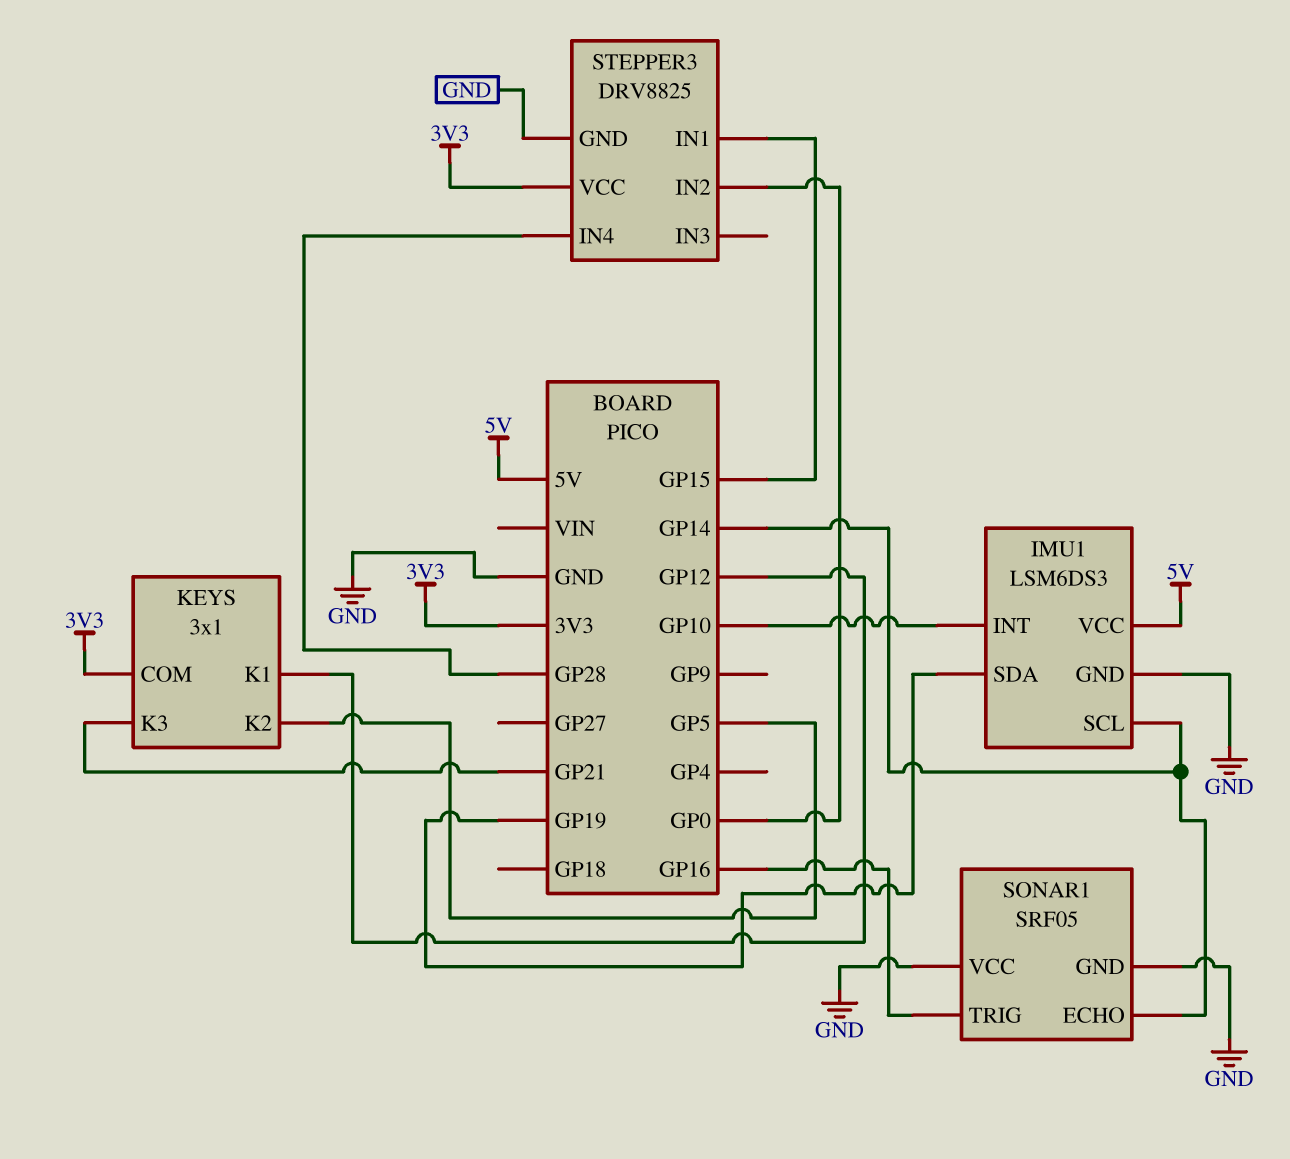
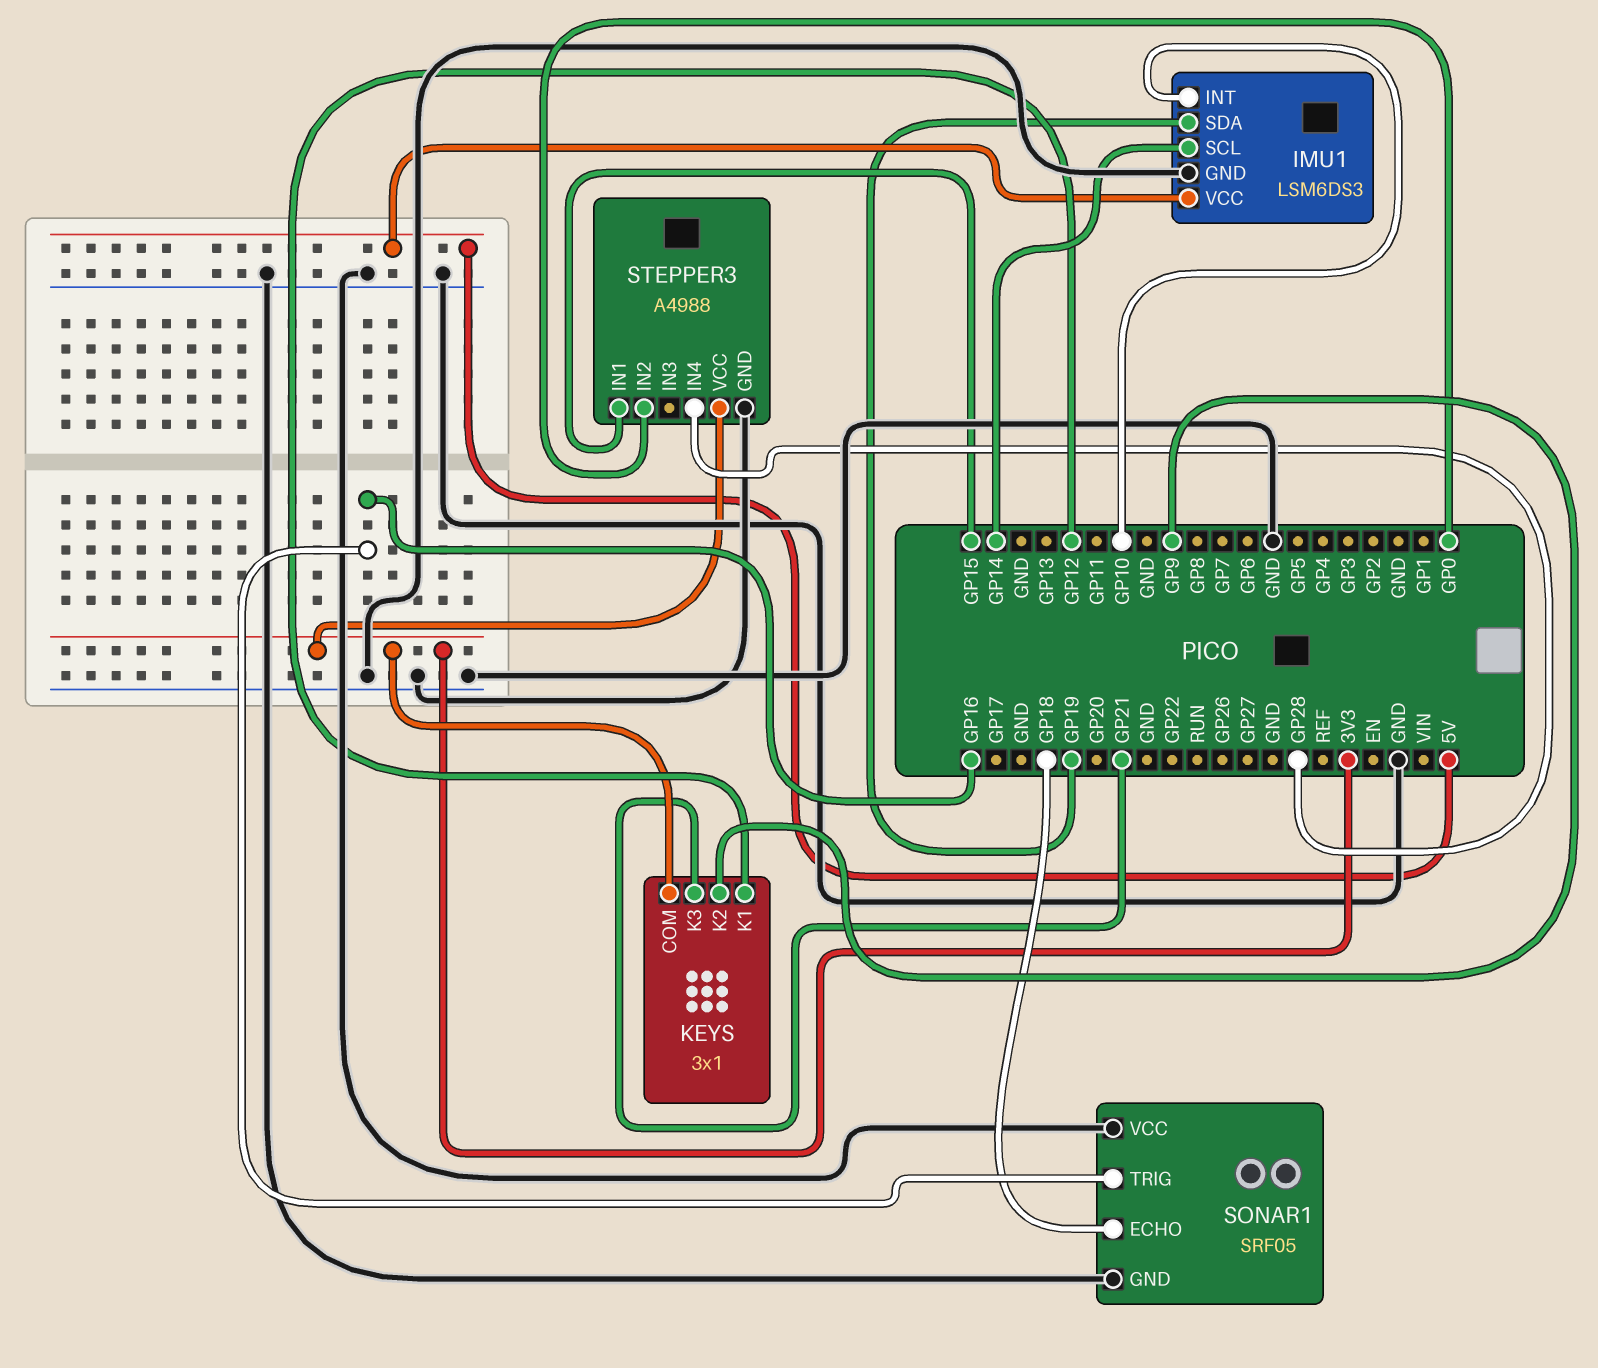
KEYS pin K2: GP5 -> GP9
SONAR1 pin ECHO: GP14 -> GP18
STEPPER3: DRV8825 -> A4988

